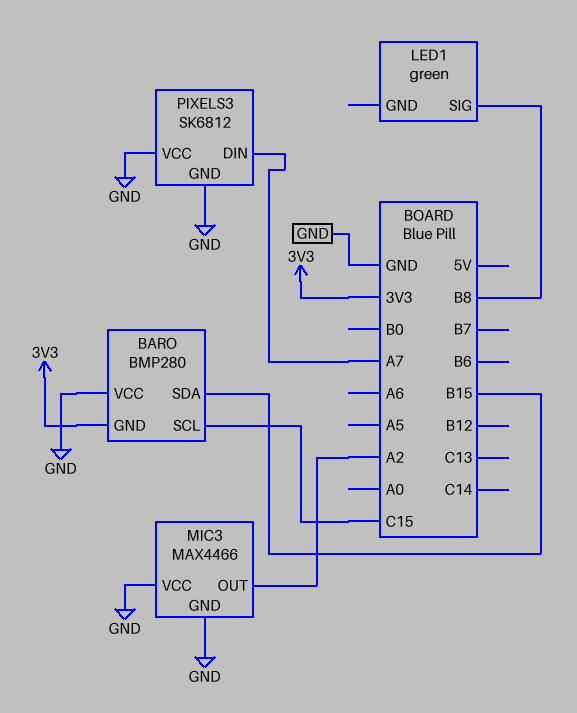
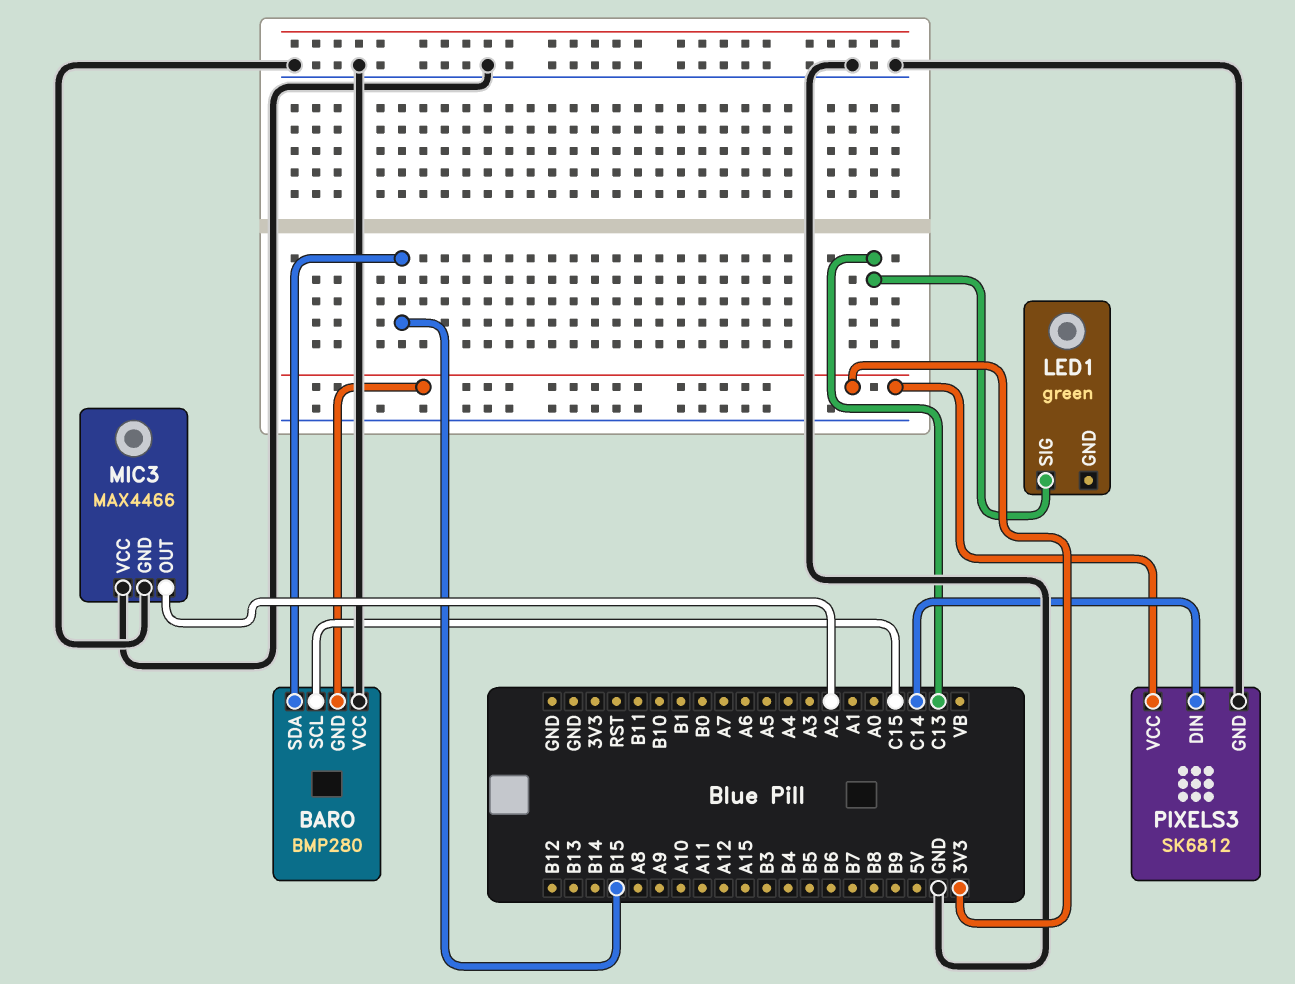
LED1 pin SIG: B8 -> C13
PIXELS3 pin DIN: A7 -> C14
PIXELS3 pin VCC: GND -> 3V3

